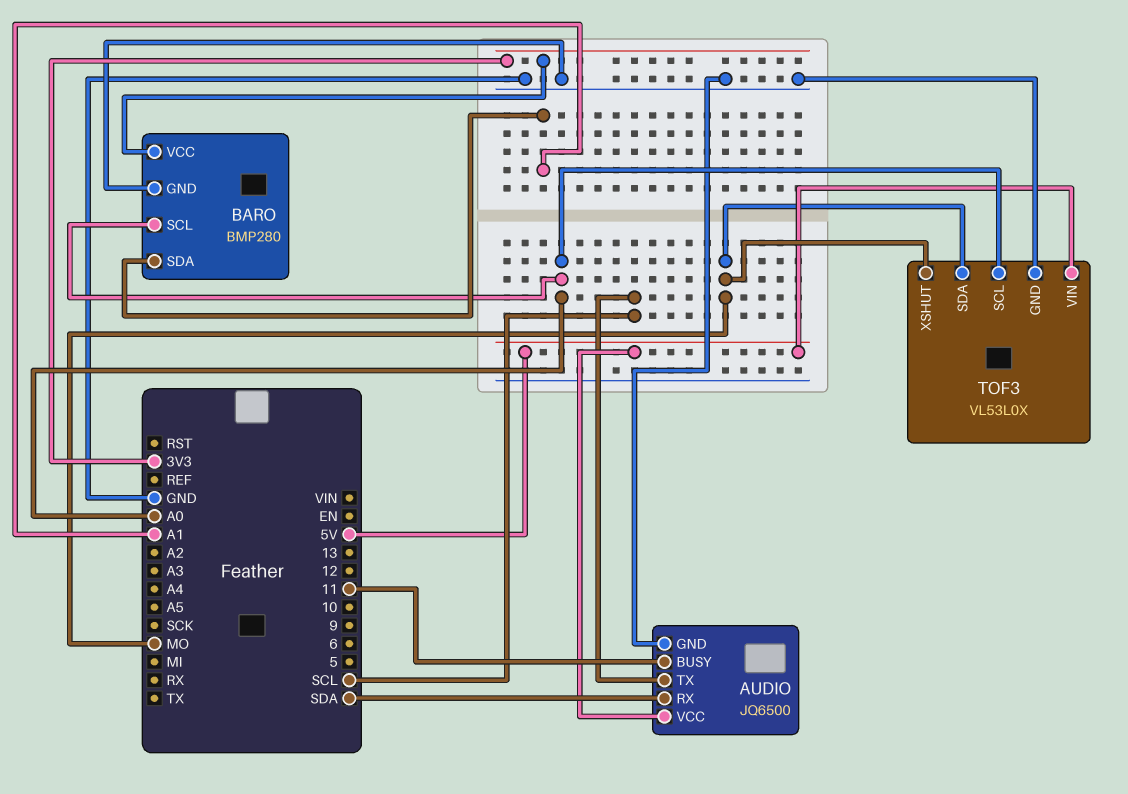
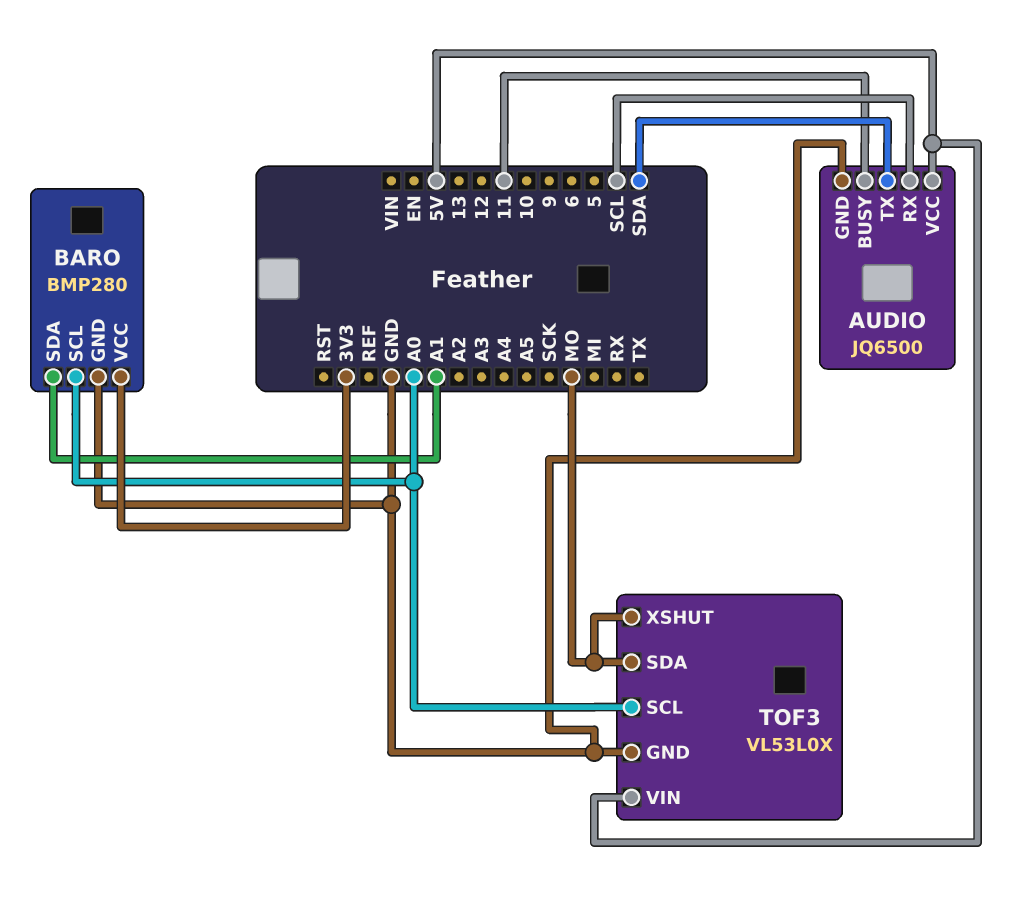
AUDIO pin RX: SDA -> SCL
AUDIO pin TX: SCL -> SDA

